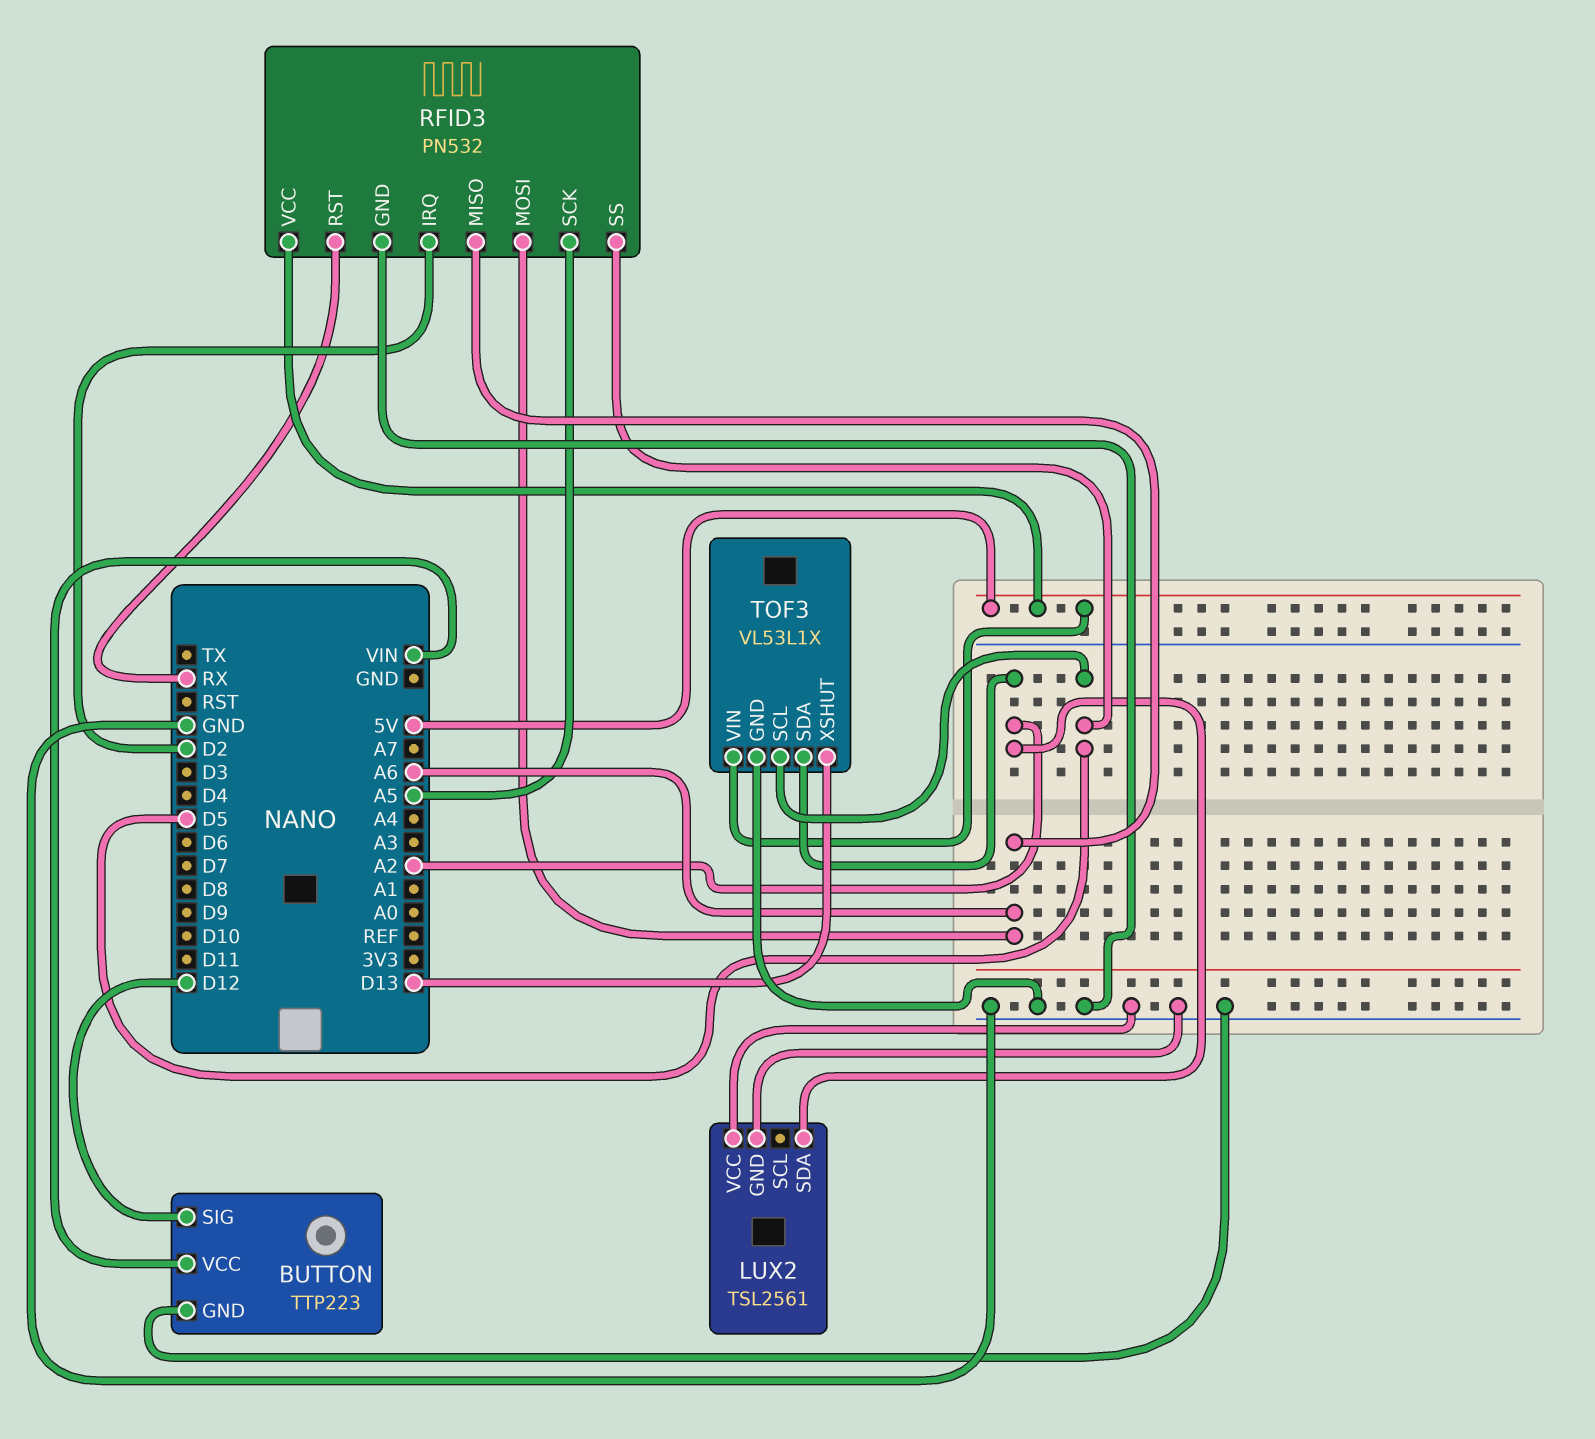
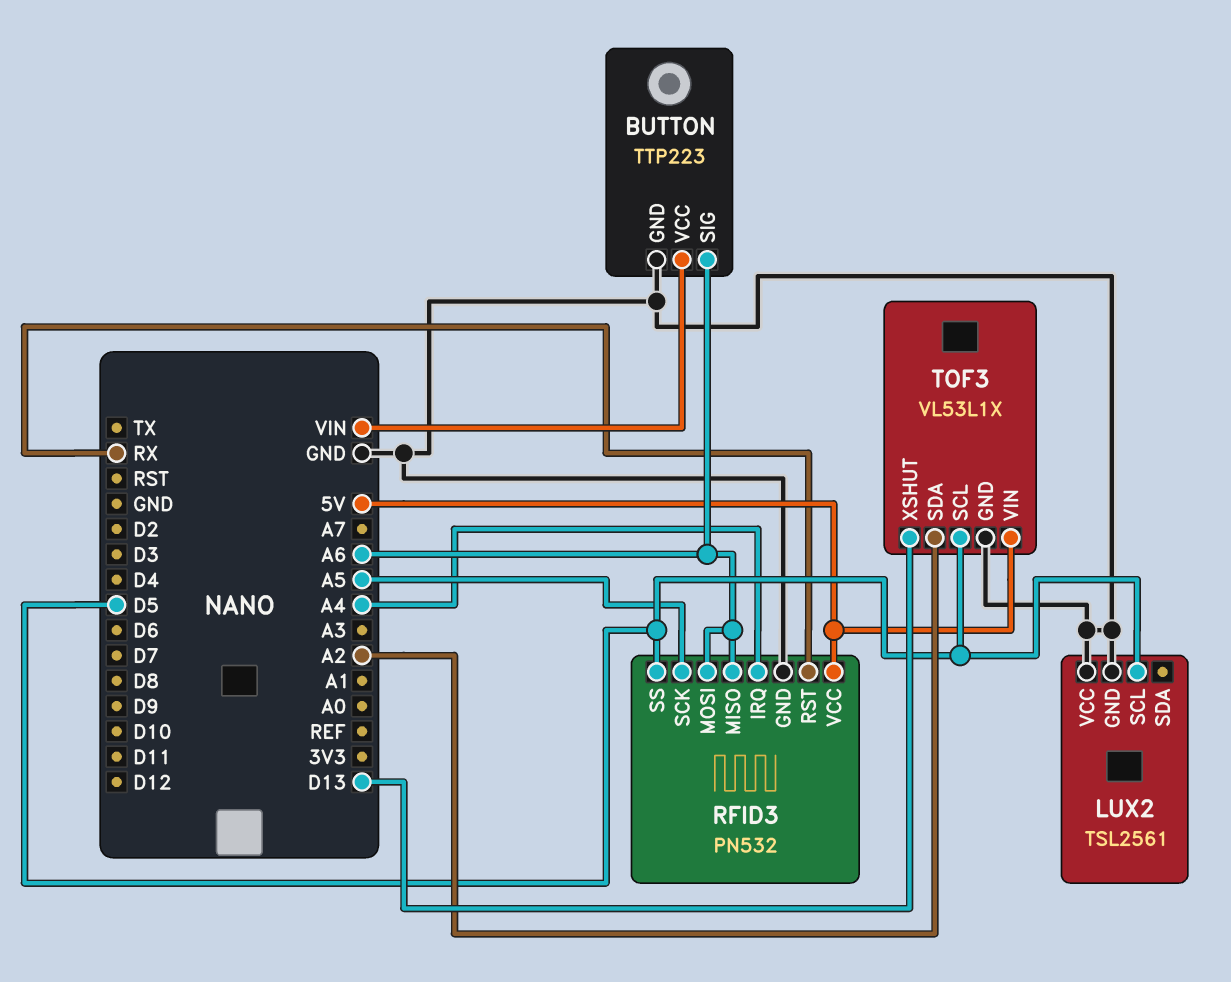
BUTTON pin SIG: D12 -> A6
LUX2 pin SCL: none -> D5
LUX2 pin SDA: A2 -> none
RFID3 pin IRQ: D2 -> A4

